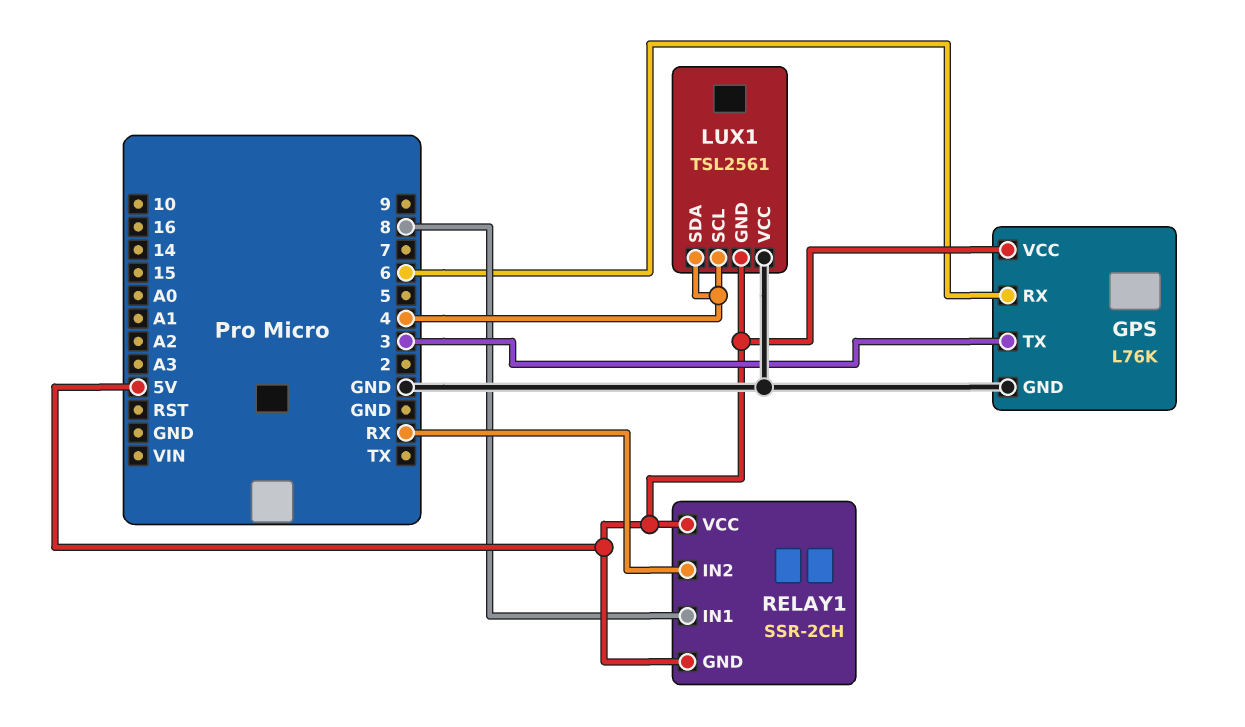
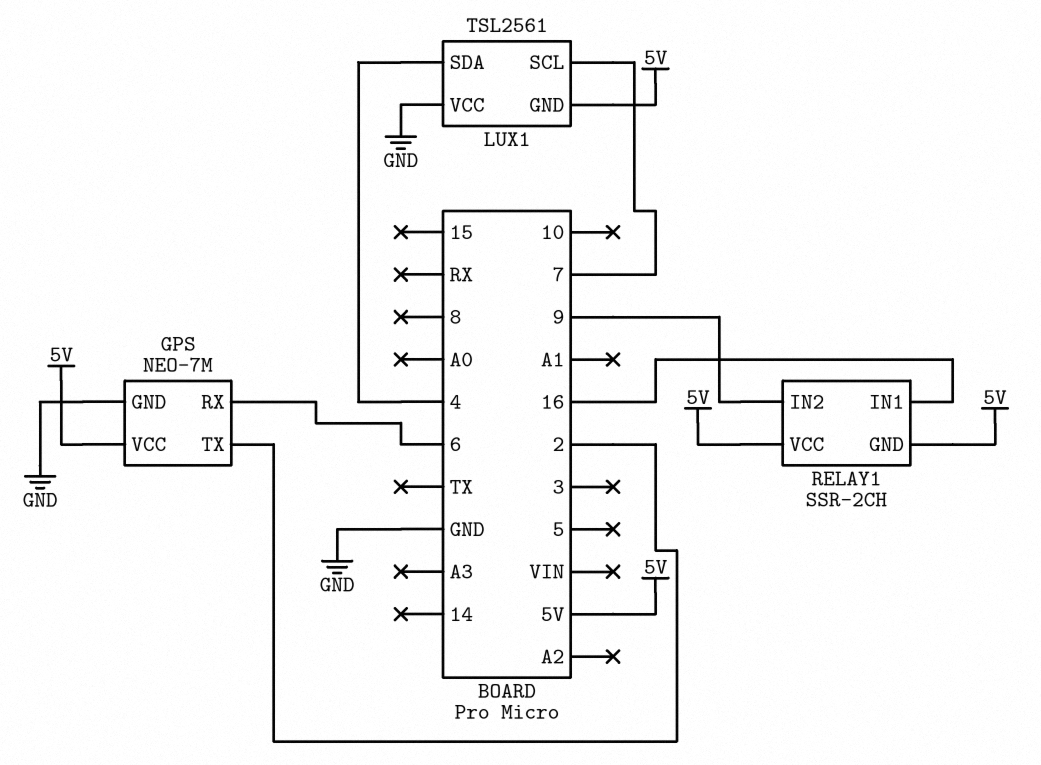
GPS: L76K -> NEO-7M
GPS pin TX: 3 -> 2
LUX1 pin SCL: 4 -> 7
RELAY1 pin IN1: 8 -> 16
RELAY1 pin IN2: RX -> 9

